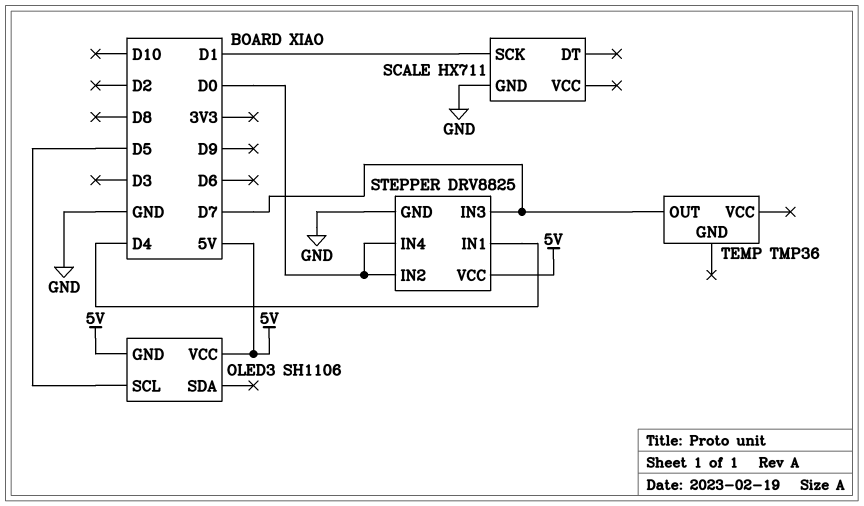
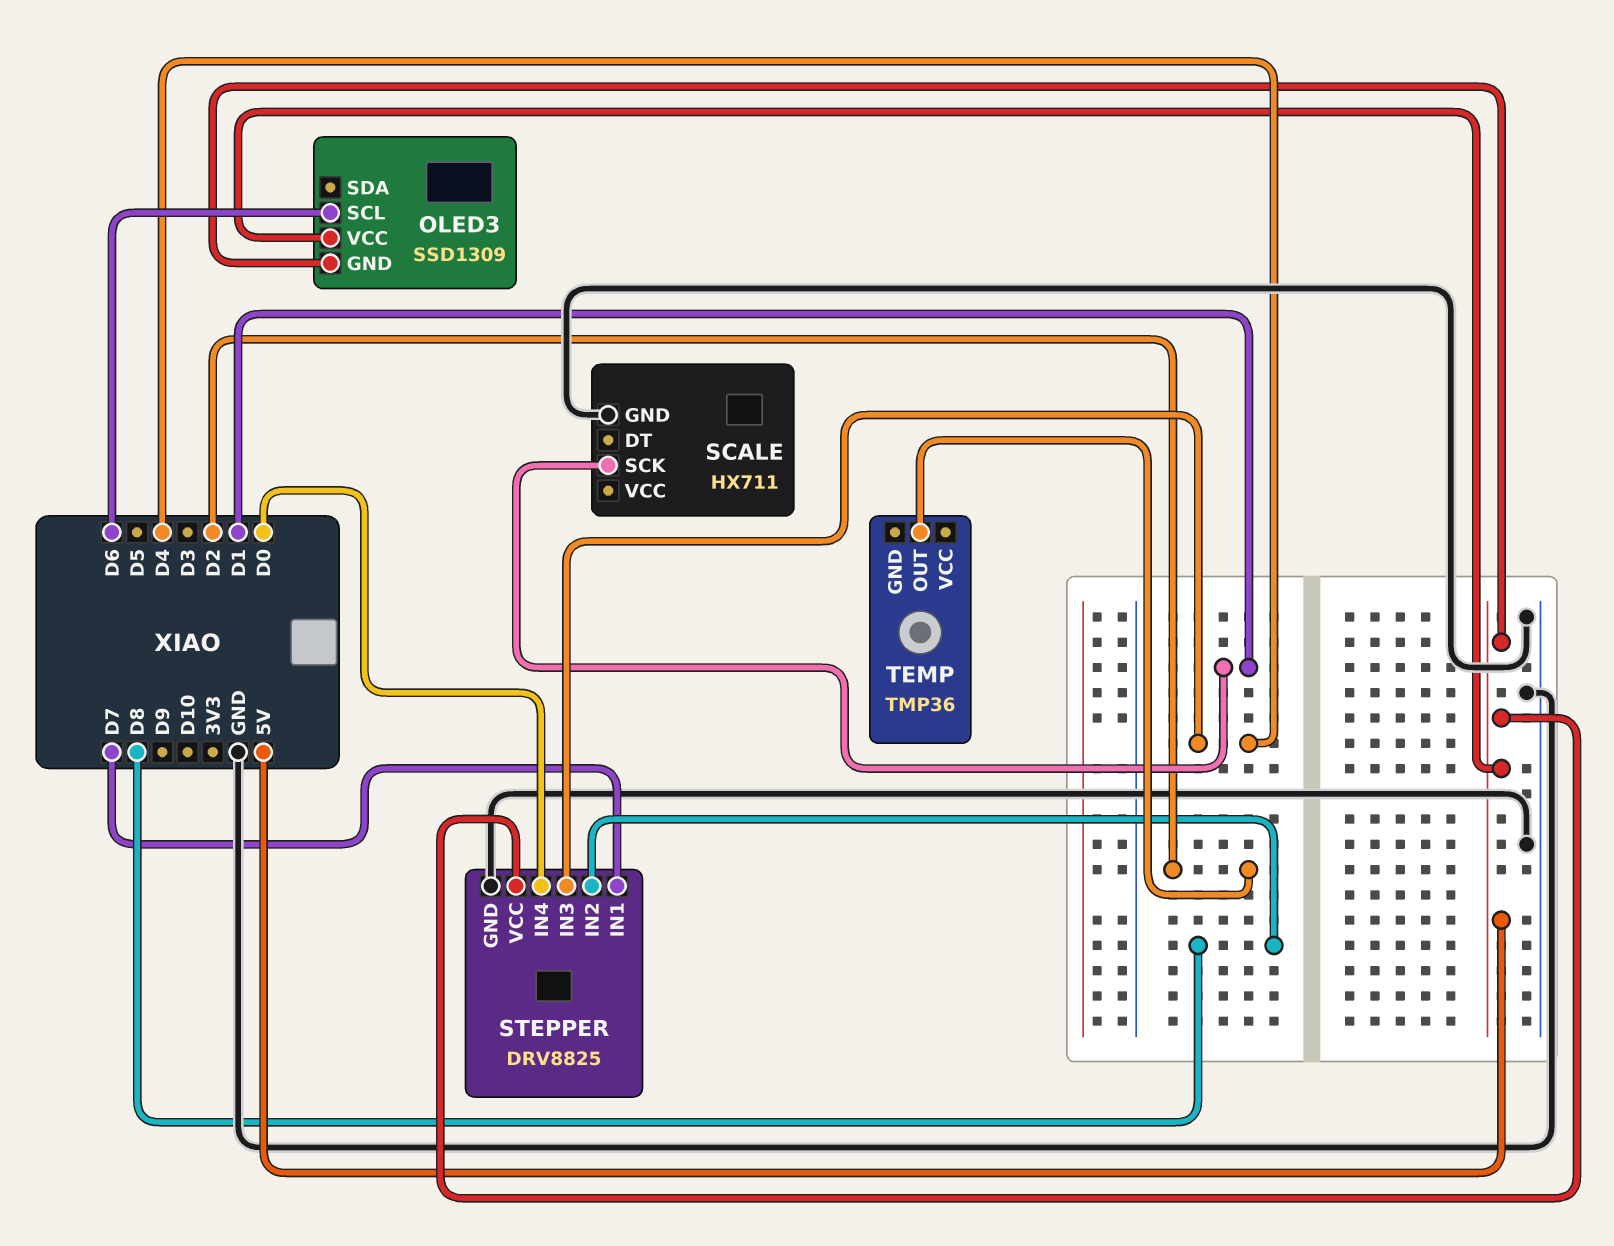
OLED3: SH1106 -> SSD1309
OLED3 pin SCL: D5 -> D6
STEPPER pin IN1: D4 -> D7
STEPPER pin IN2: D0 -> D8
STEPPER pin IN3: D7 -> D4
TEMP pin OUT: D7 -> D2

